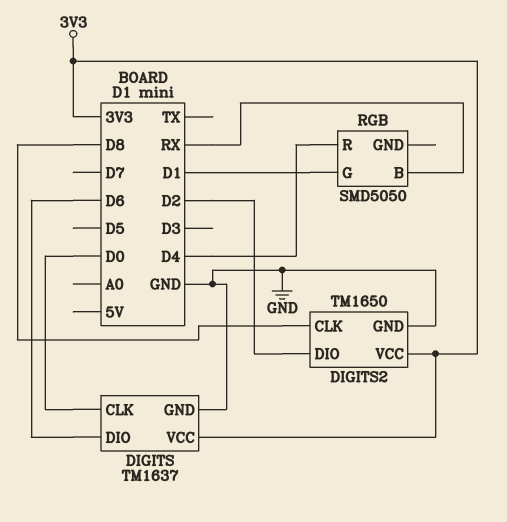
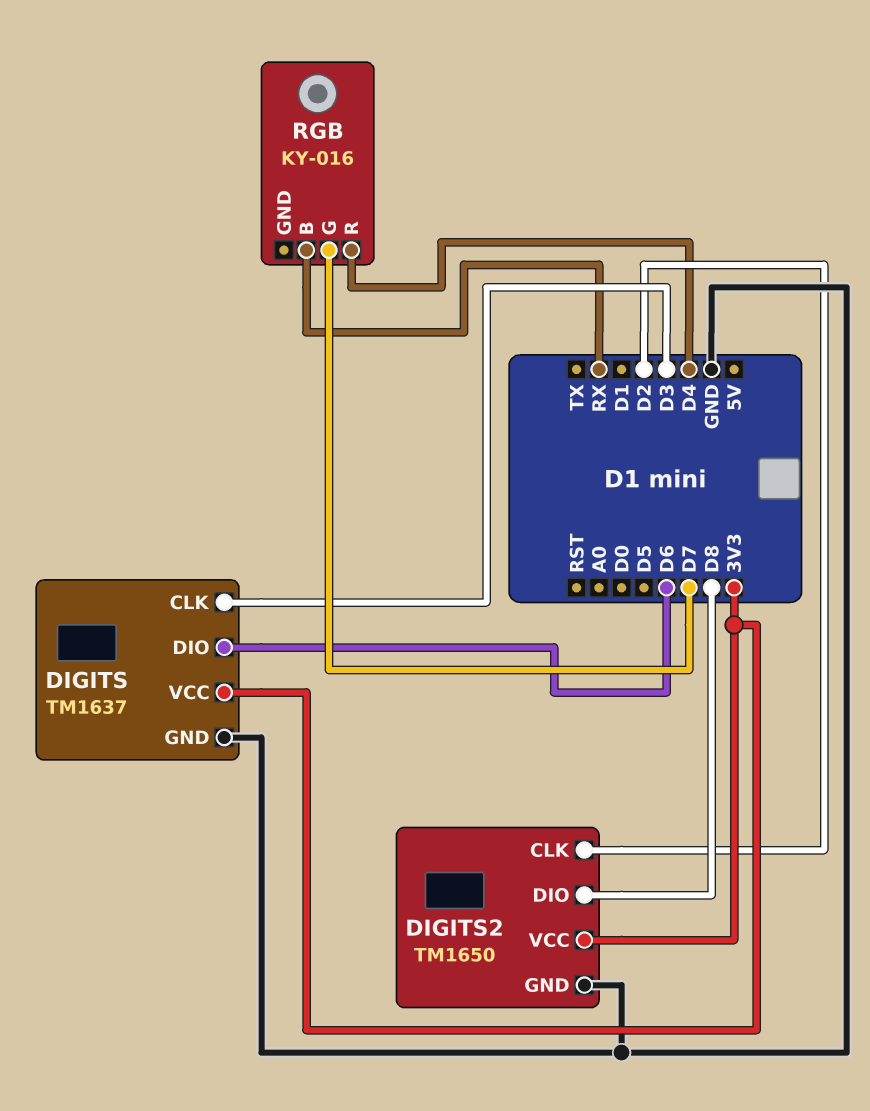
DIGITS pin CLK: D0 -> D3
DIGITS2 pin CLK: D8 -> D2
DIGITS2 pin DIO: D2 -> D8
RGB: SMD5050 -> KY-016
RGB pin G: D1 -> D7

